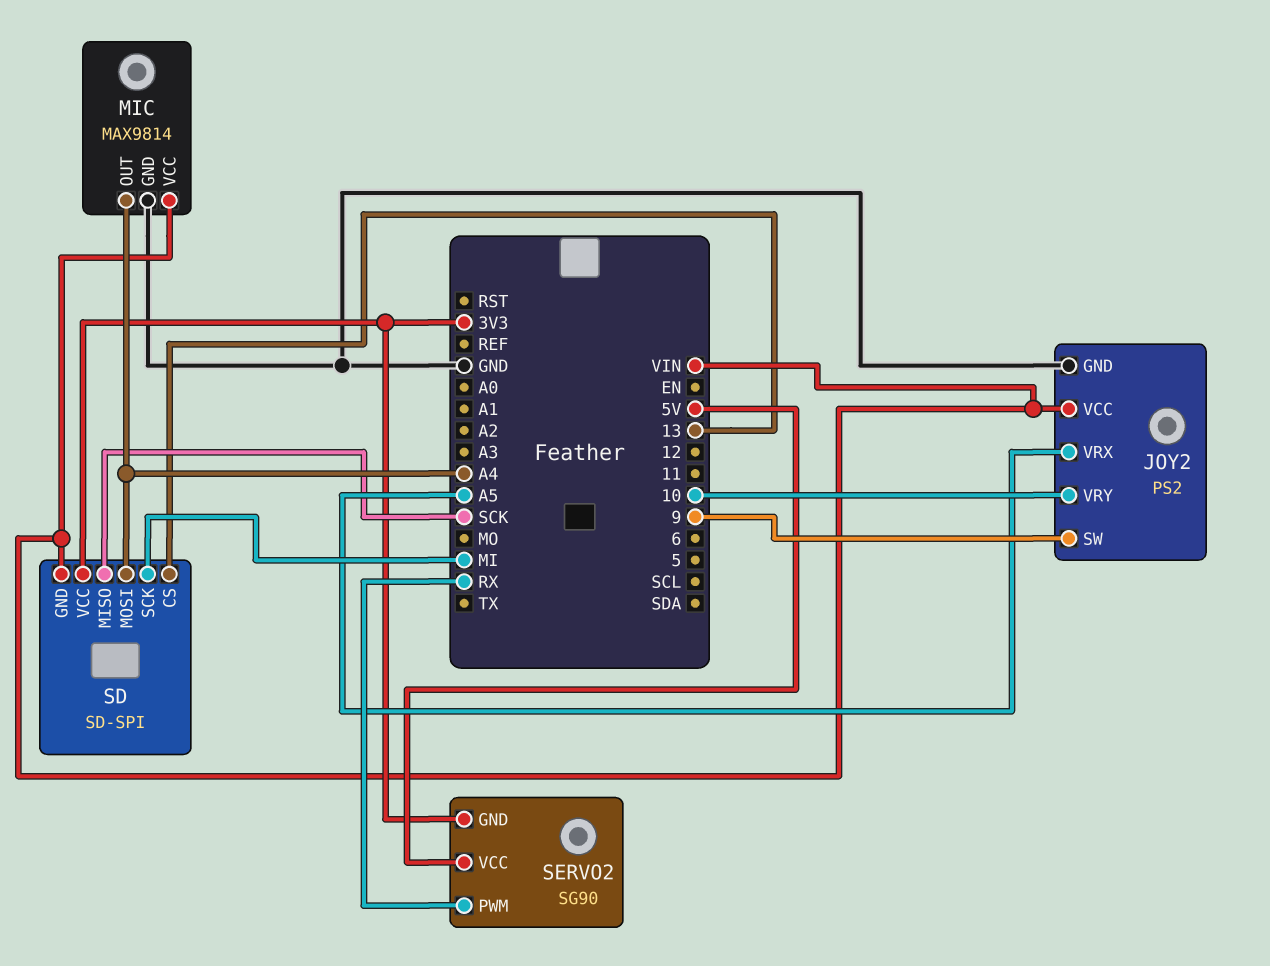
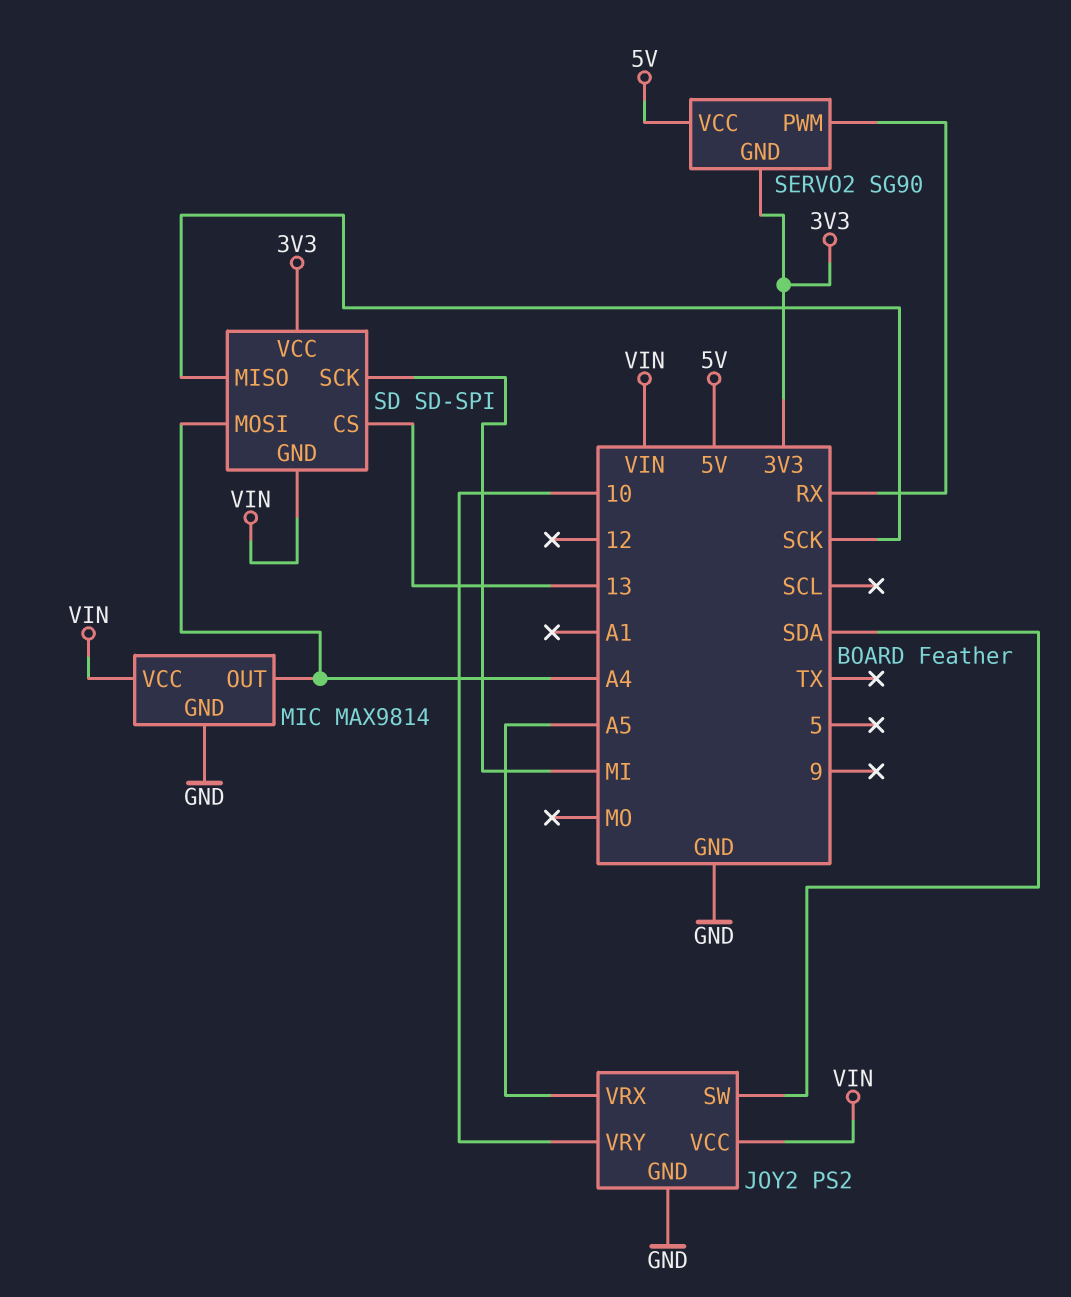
JOY2 pin SW: 9 -> SDA

